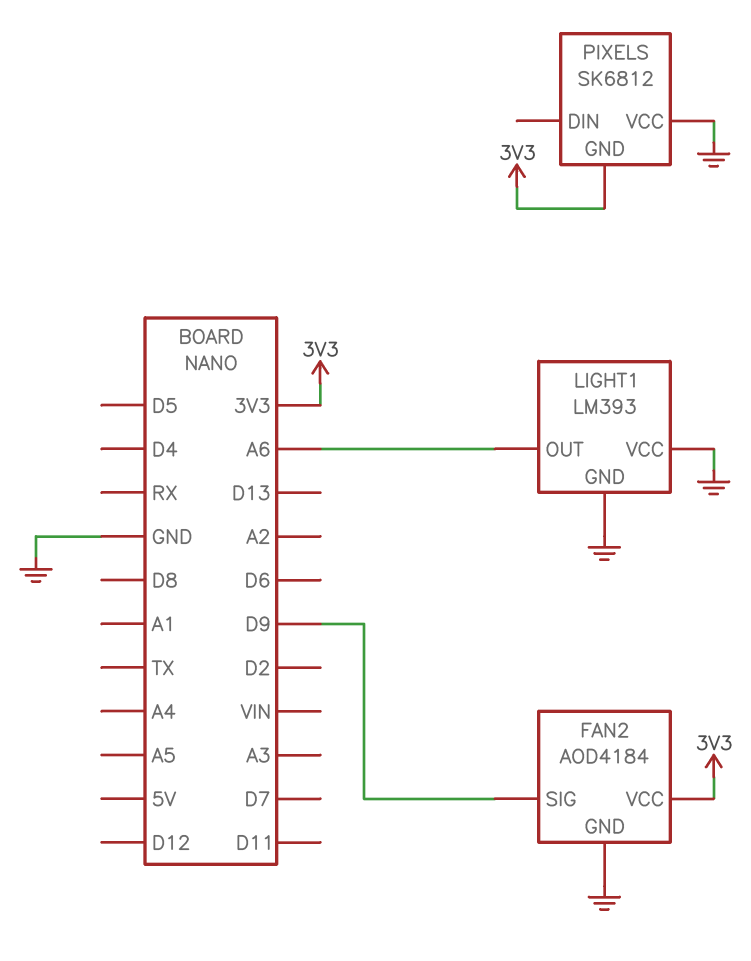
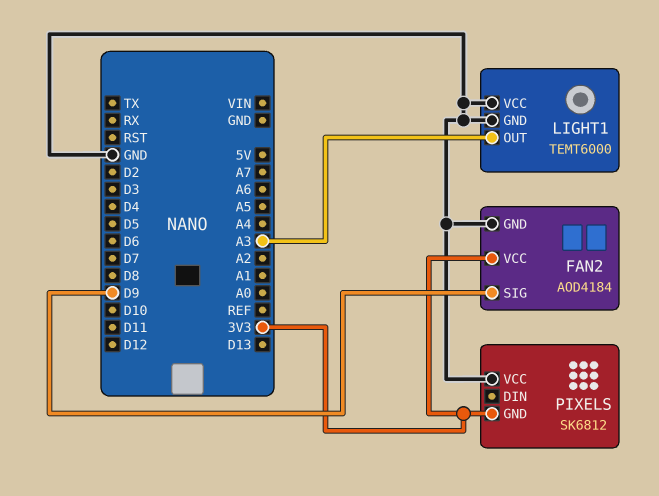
LIGHT1: LM393 -> TEMT6000
LIGHT1 pin OUT: A6 -> A3

